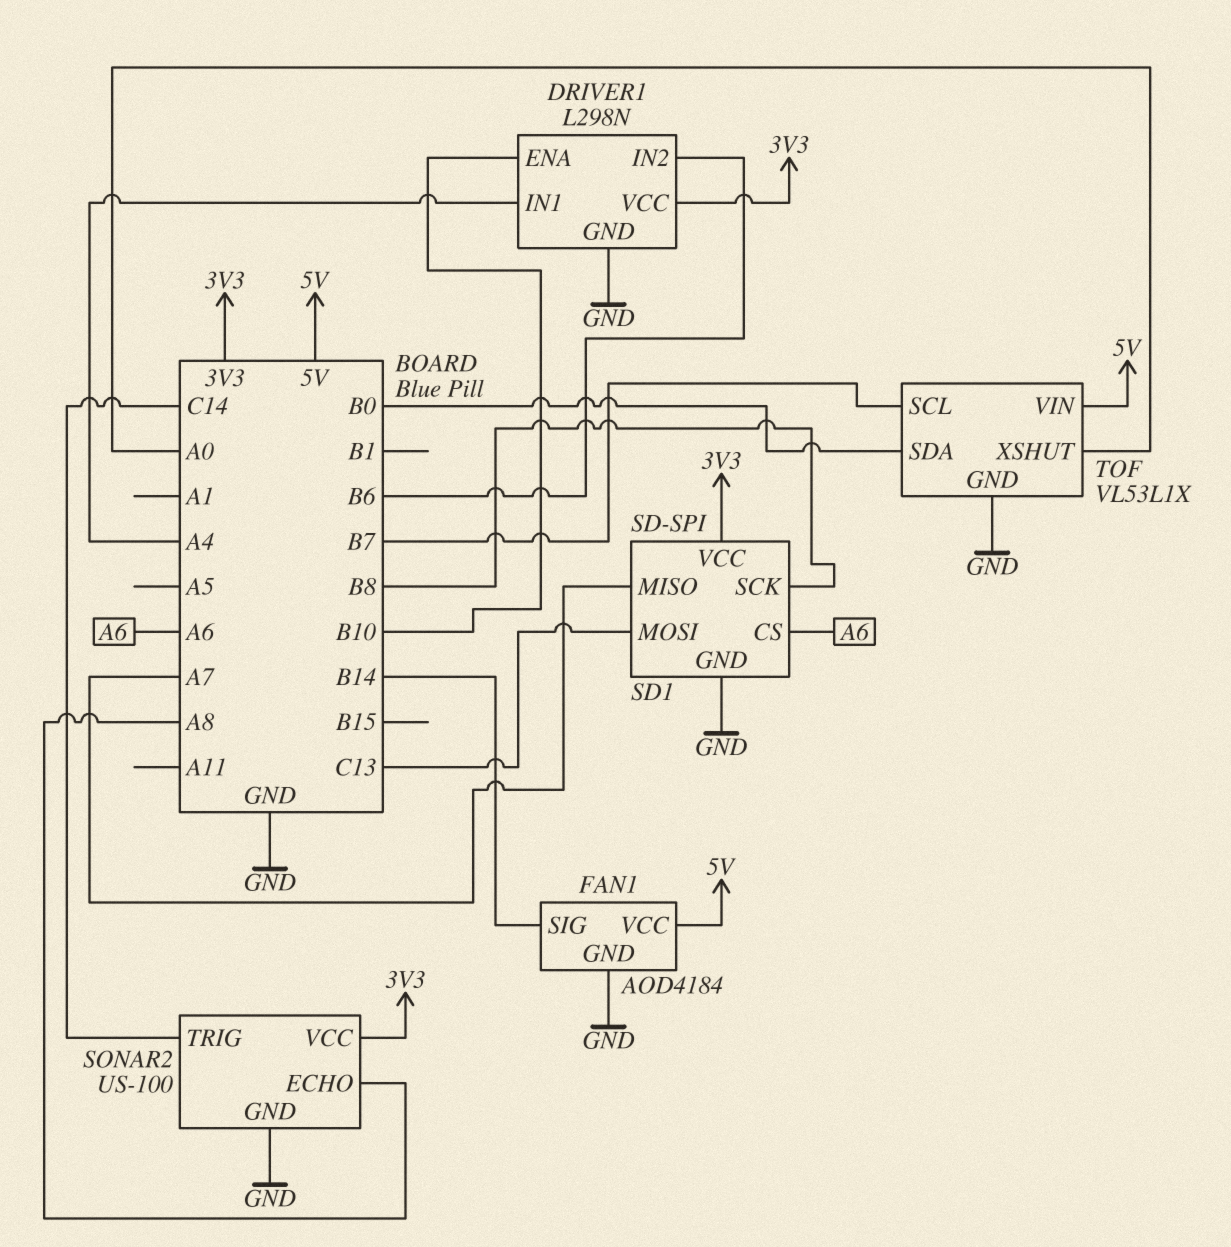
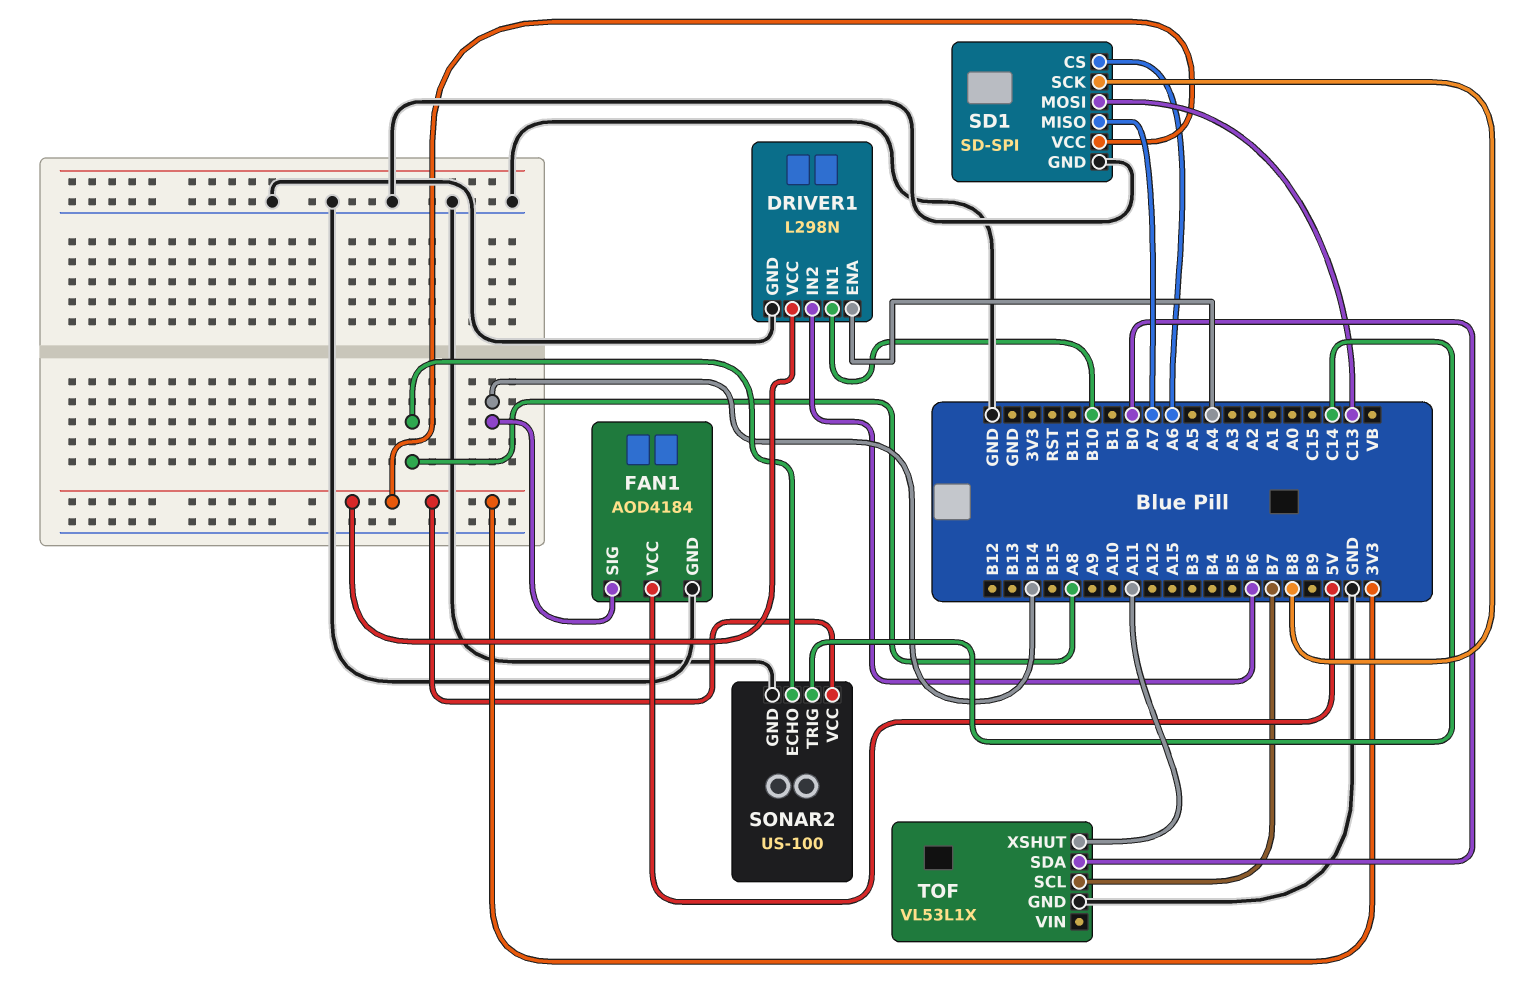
DRIVER1 pin ENA: B10 -> A4
DRIVER1 pin IN1: A4 -> B10
TOF pin VIN: 5V -> none
TOF pin XSHUT: A0 -> A11

